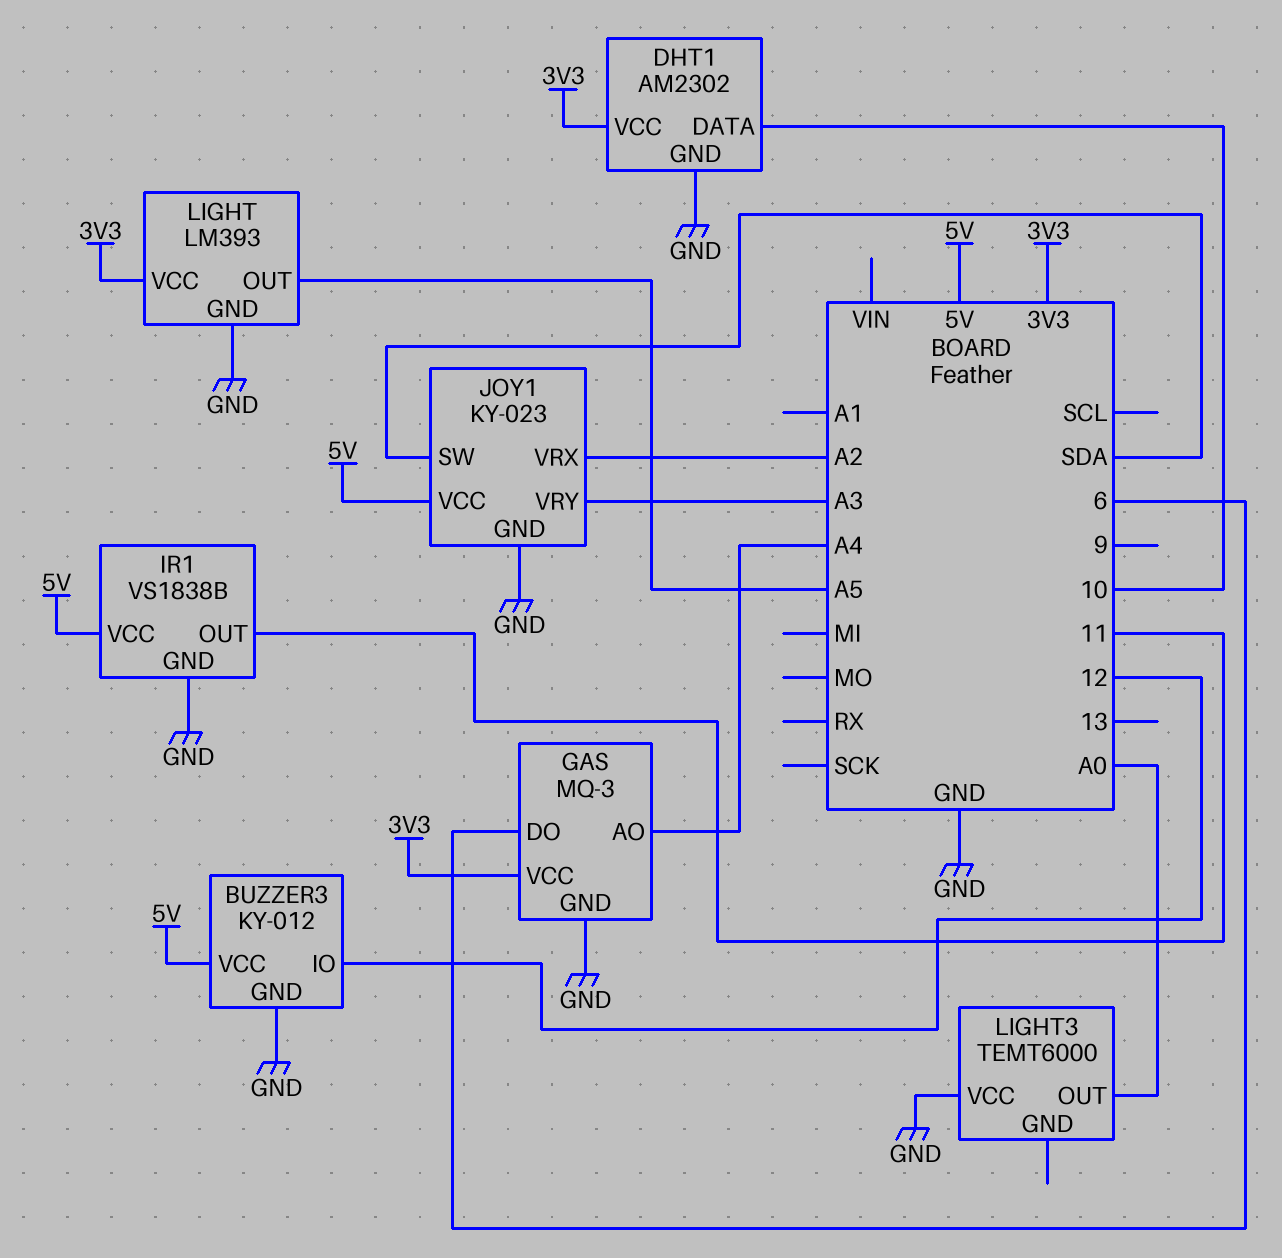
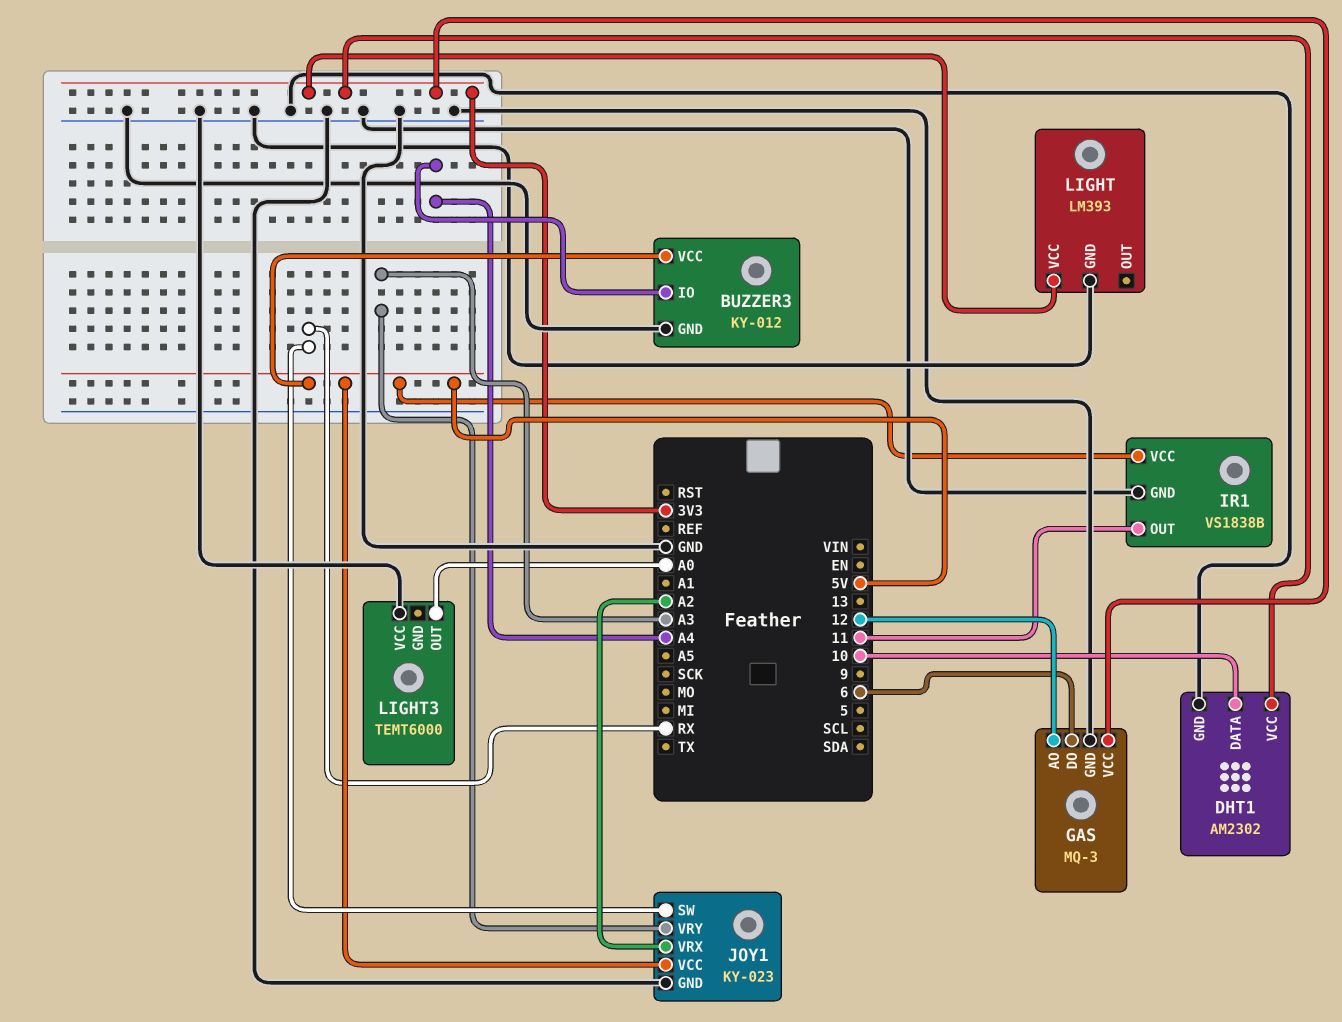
BUZZER3 pin IO: 12 -> A4
GAS pin AO: A4 -> 12
JOY1 pin SW: SDA -> RX
LIGHT pin OUT: A5 -> none

